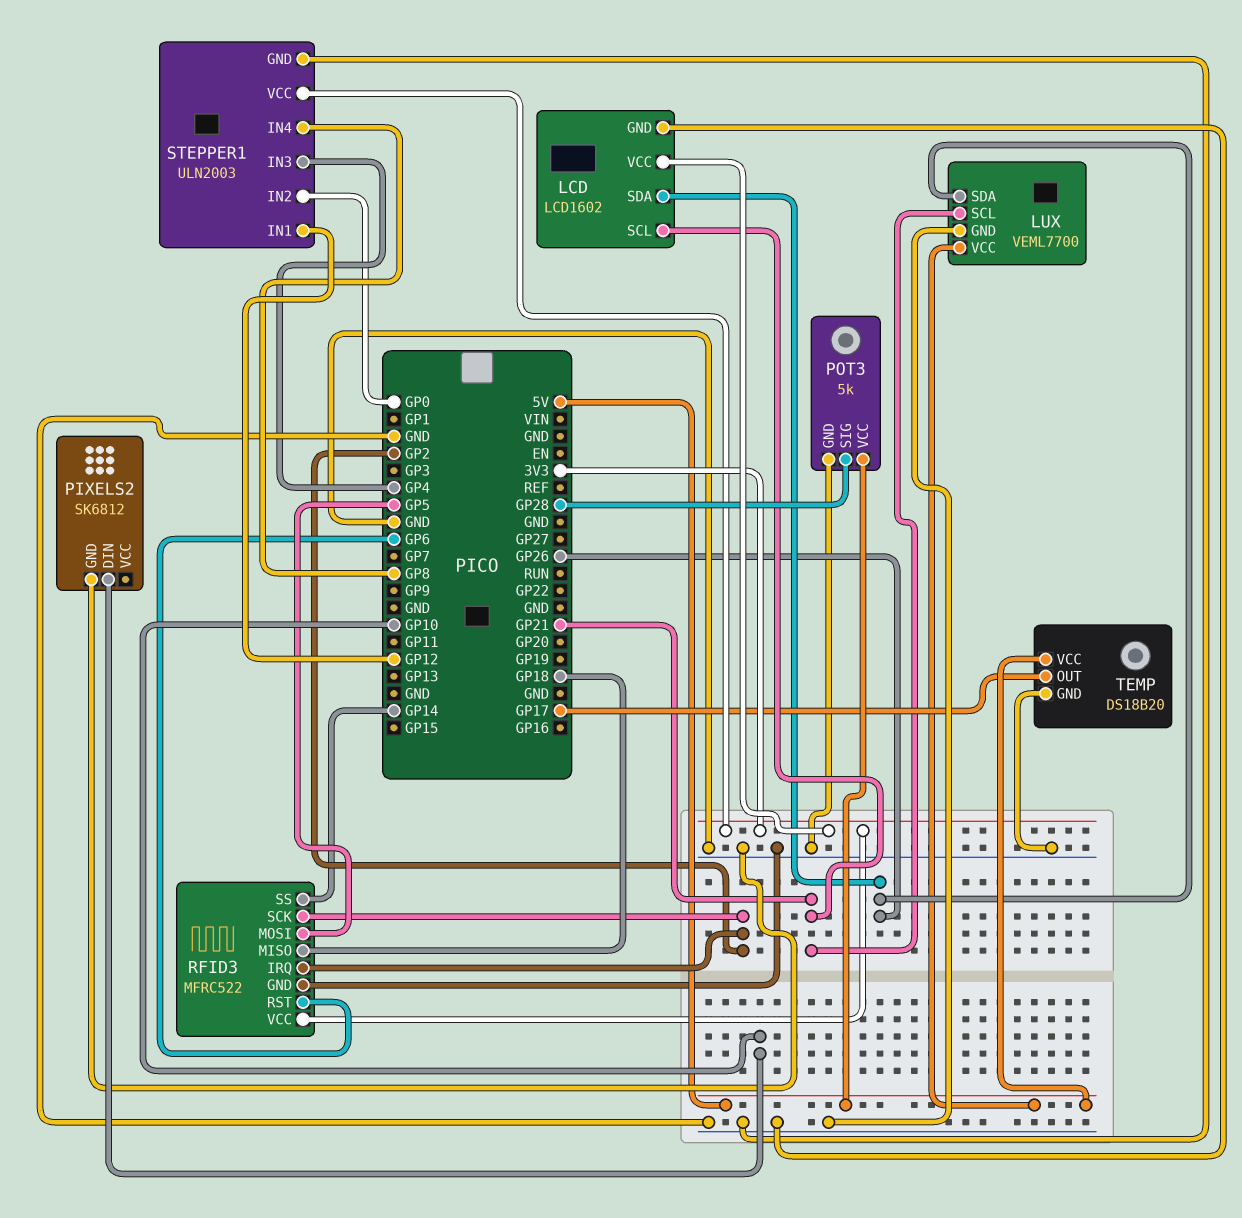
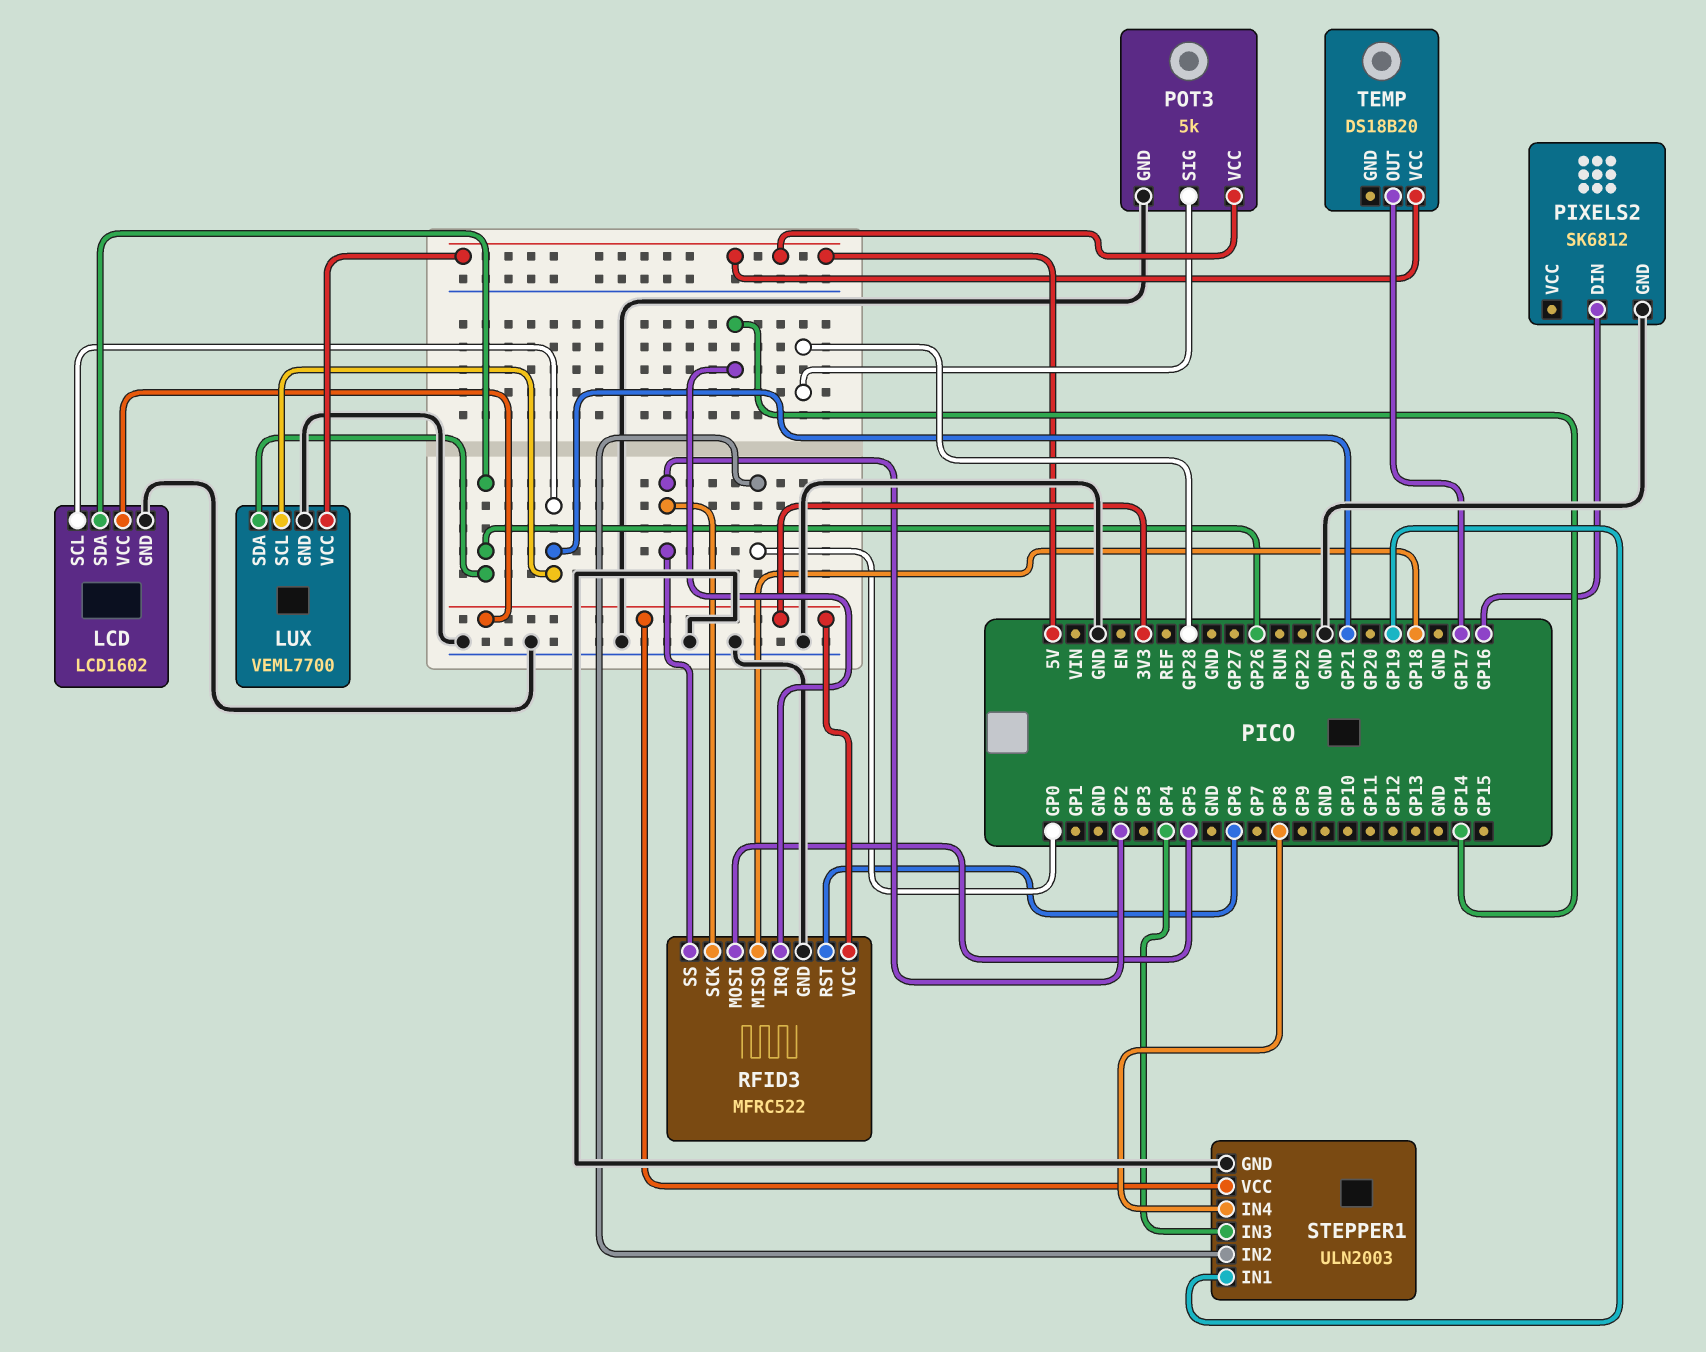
PIXELS2 pin DIN: GP10 -> GP16
RFID3 pin IRQ: GP2 -> GP14
RFID3 pin SS: GP14 -> GP2
STEPPER1 pin IN1: GP12 -> GP19
TEMP pin GND: GND -> none

